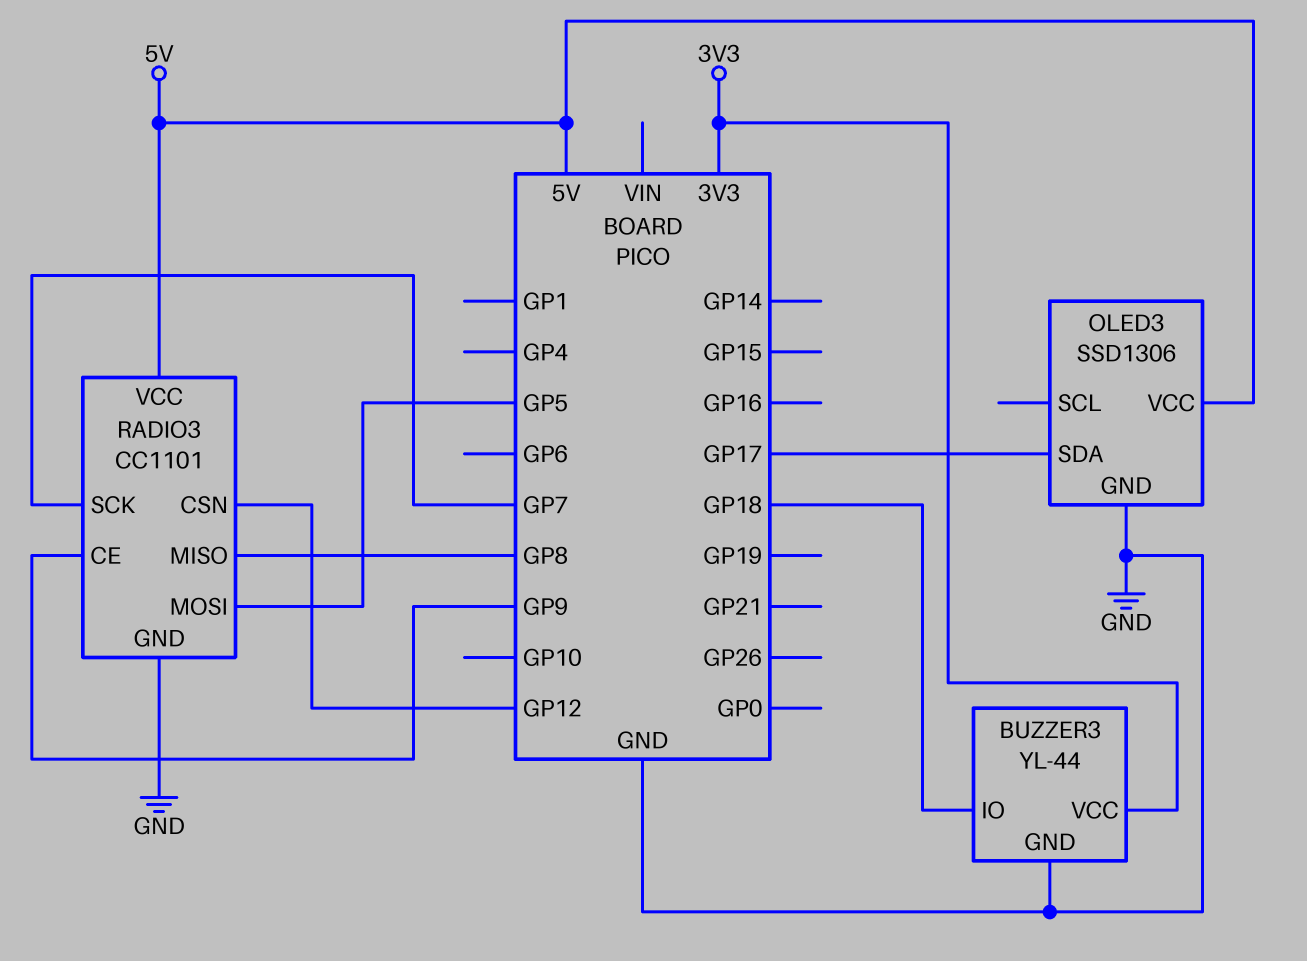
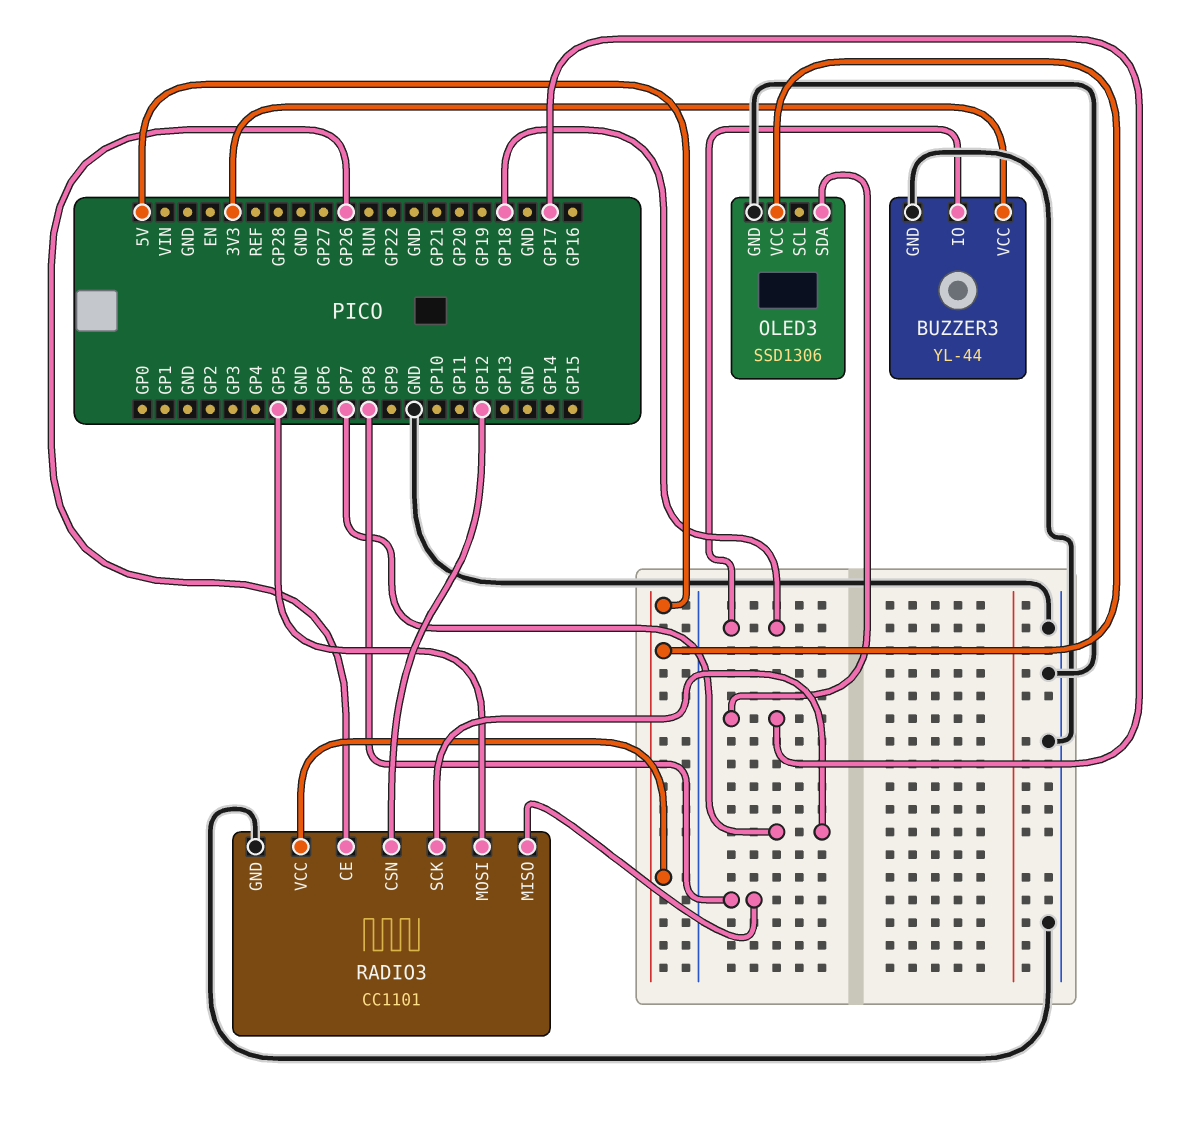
RADIO3 pin CE: GP9 -> GP26

